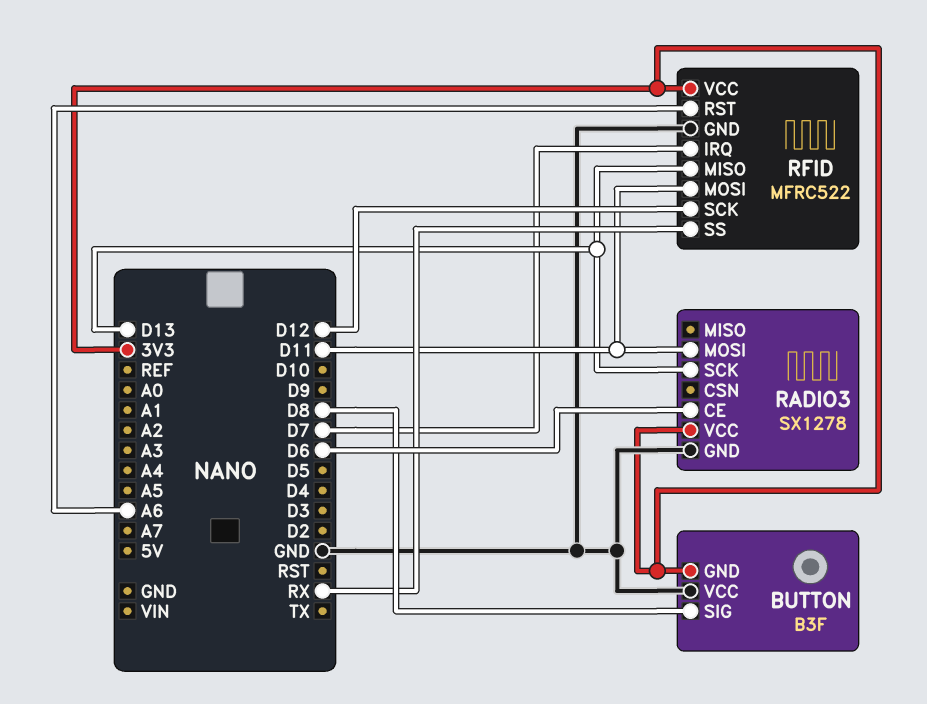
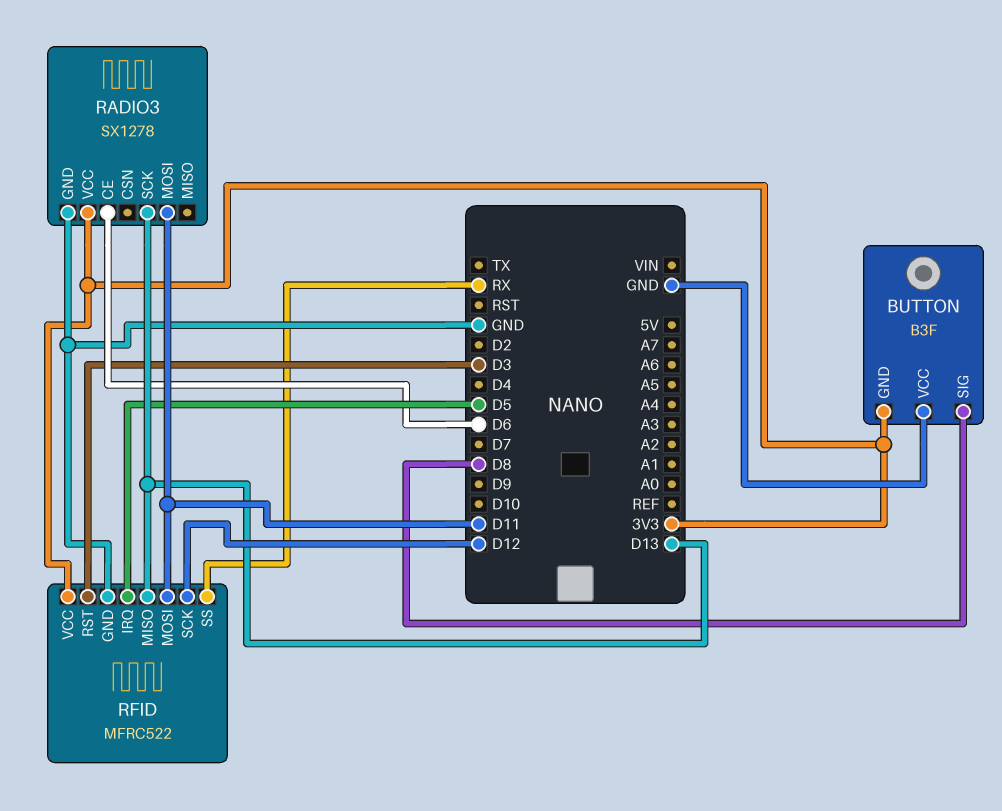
RFID pin IRQ: D7 -> D5
RFID pin RST: A6 -> D3

